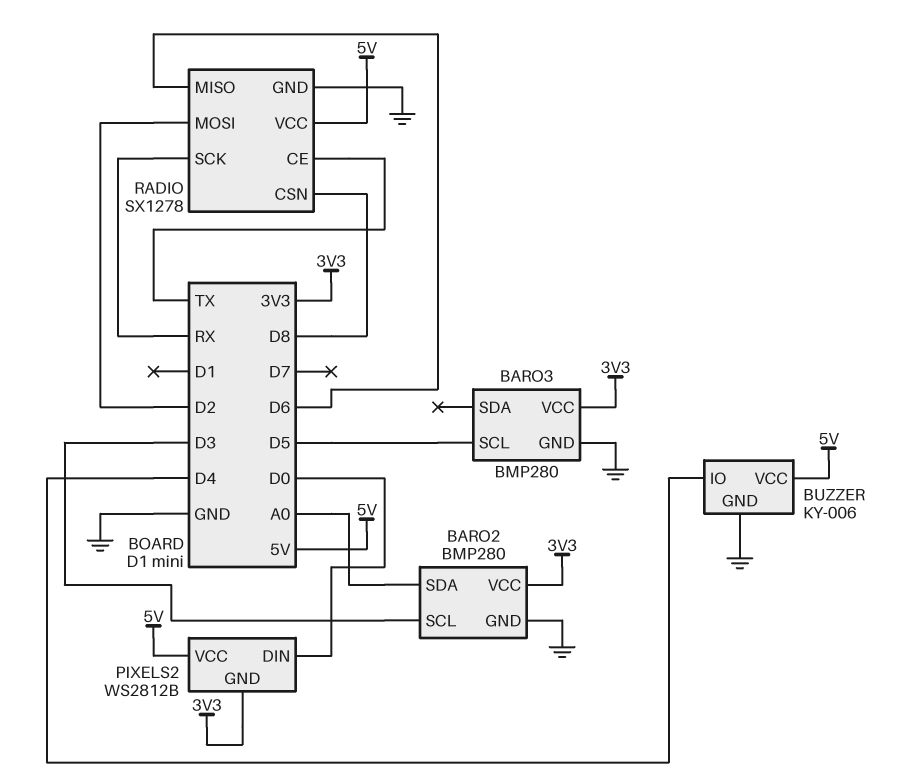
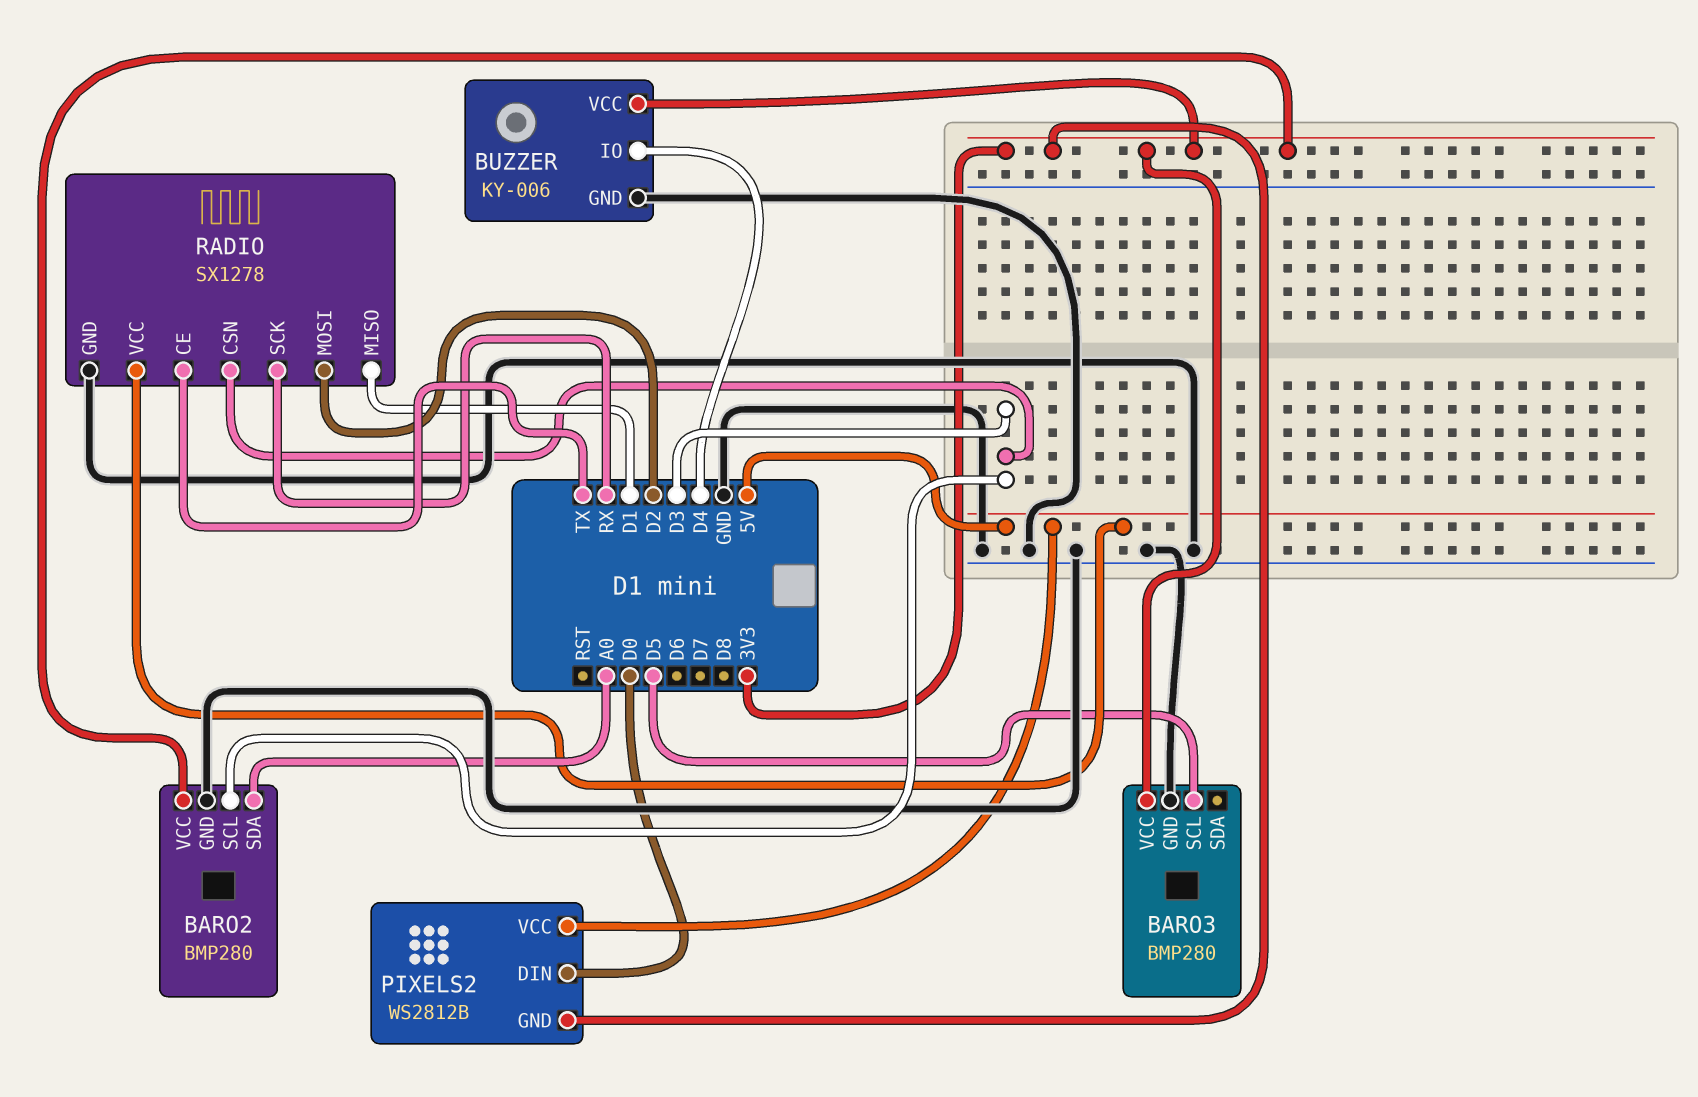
BUZZER pin VCC: 5V -> 3V3
RADIO pin CSN: D8 -> D3
RADIO pin MISO: D6 -> D1

